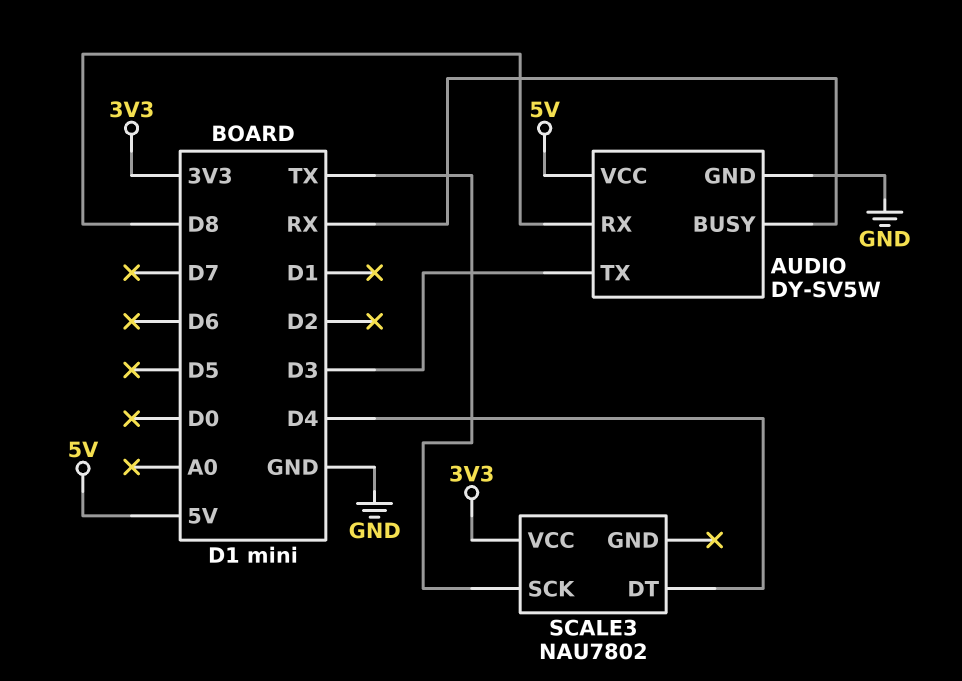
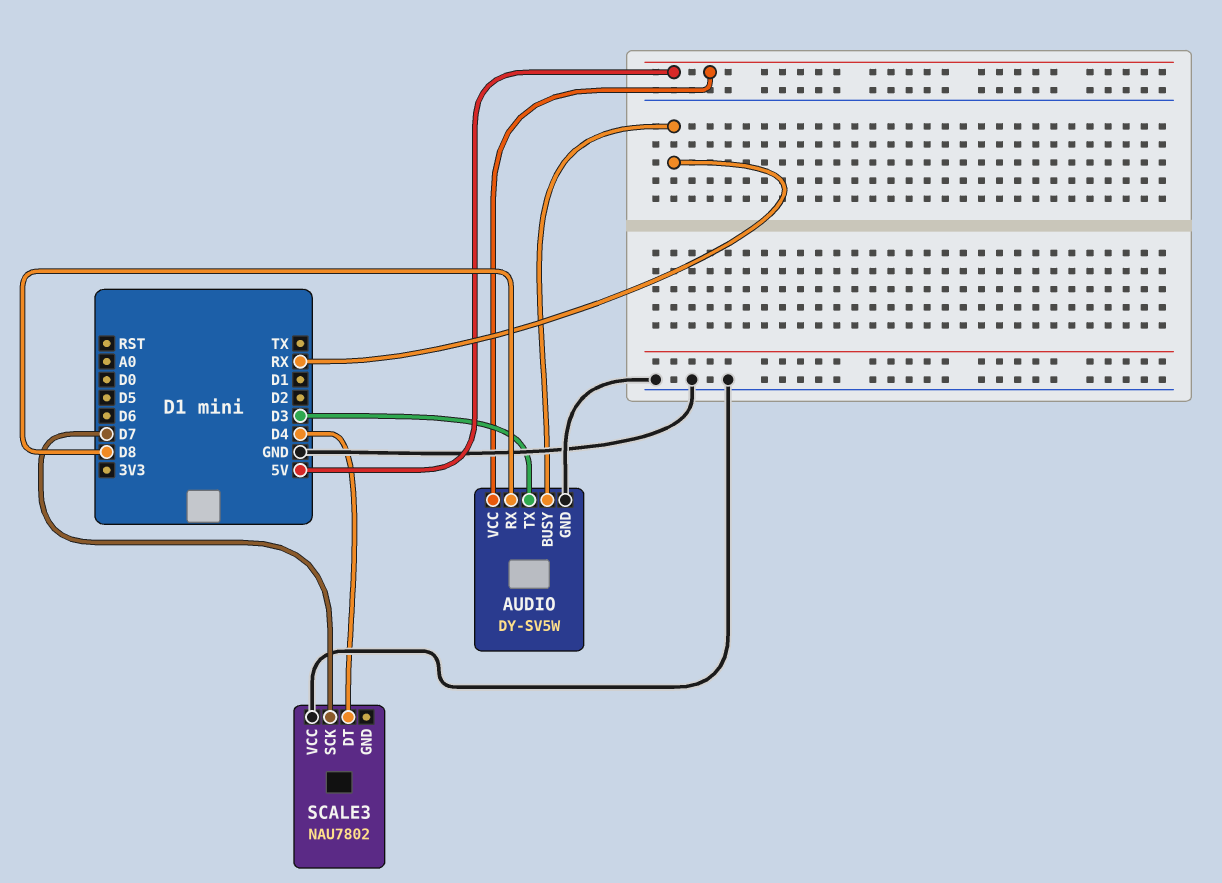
SCALE3 pin SCK: TX -> D7
SCALE3 pin VCC: 3V3 -> GND

